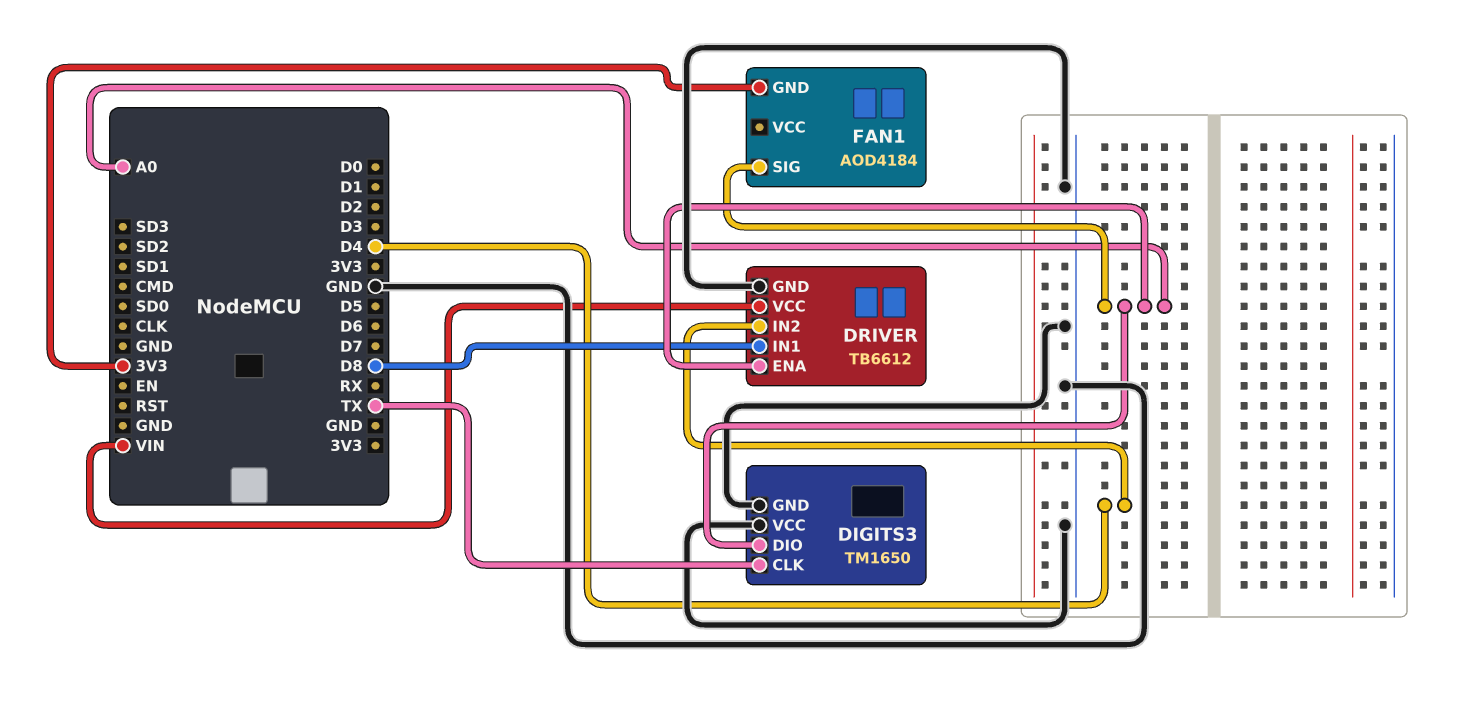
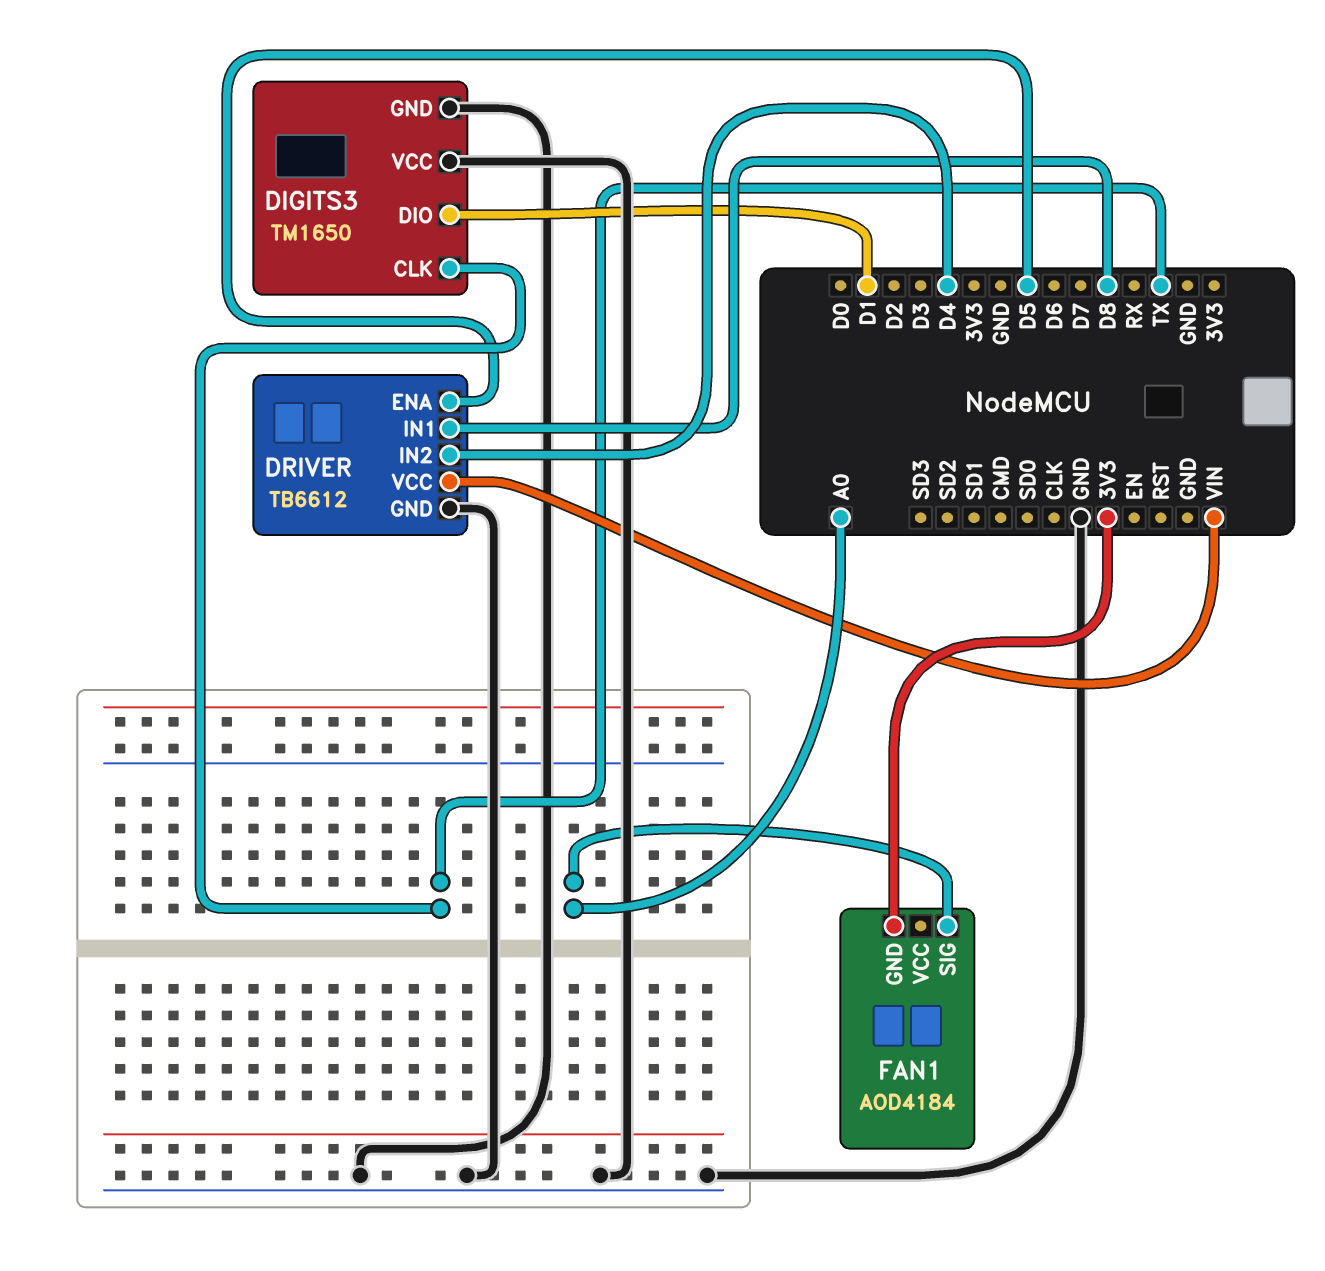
DIGITS3 pin DIO: A0 -> D1
DRIVER pin ENA: A0 -> D5

